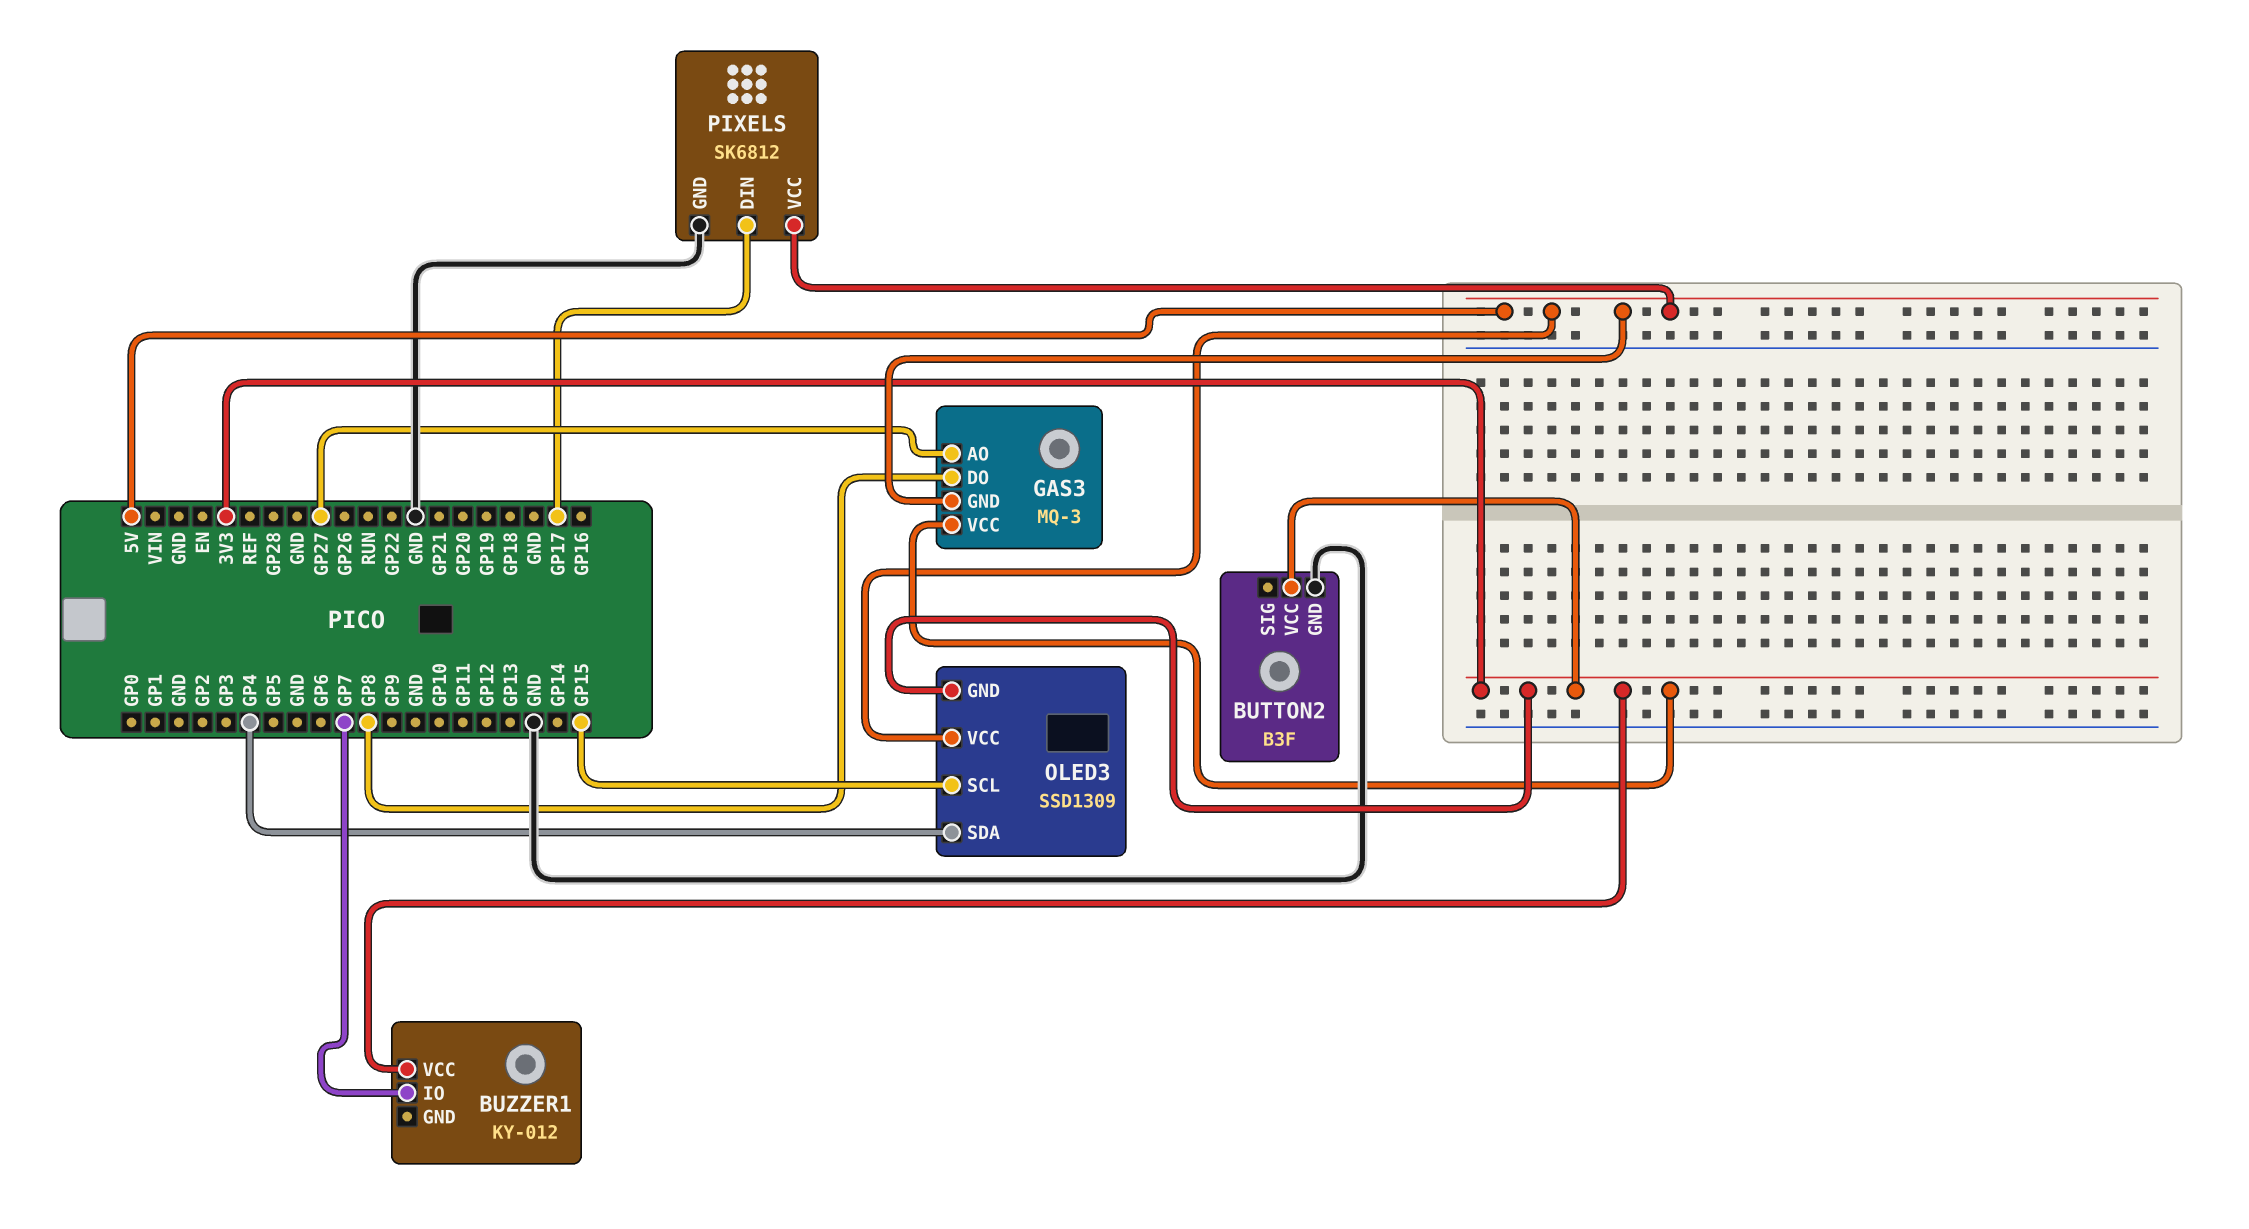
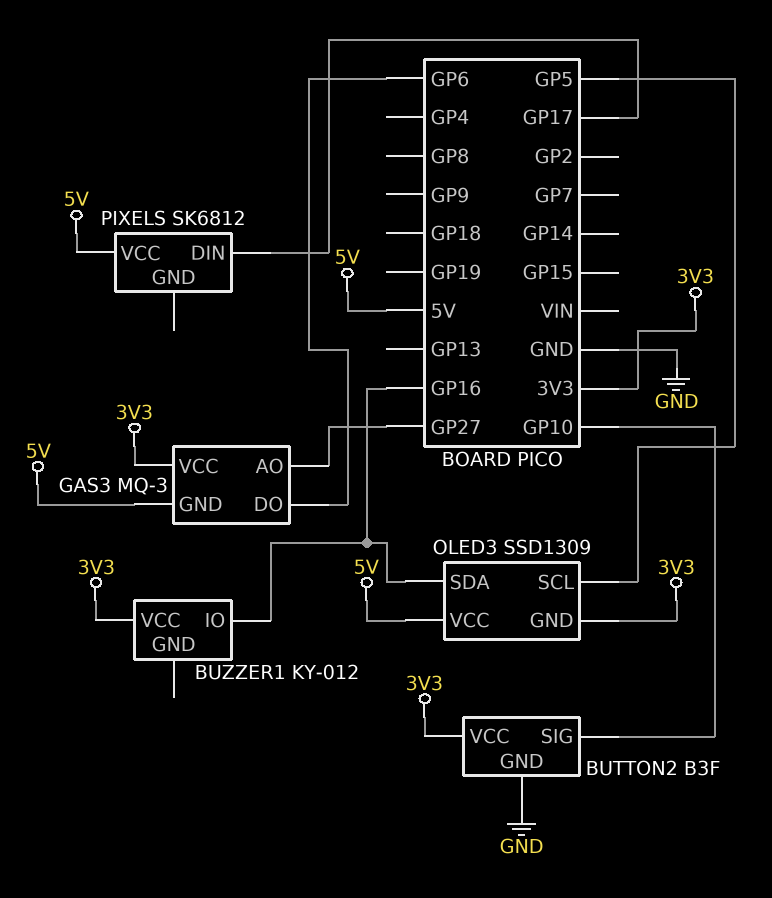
BUTTON2 pin SIG: none -> GP10
BUZZER1 pin IO: GP7 -> GP16
GAS3 pin DO: GP8 -> GP6
OLED3 pin SCL: GP15 -> GP5
OLED3 pin SDA: GP4 -> GP16
PIXELS pin GND: GND -> none

